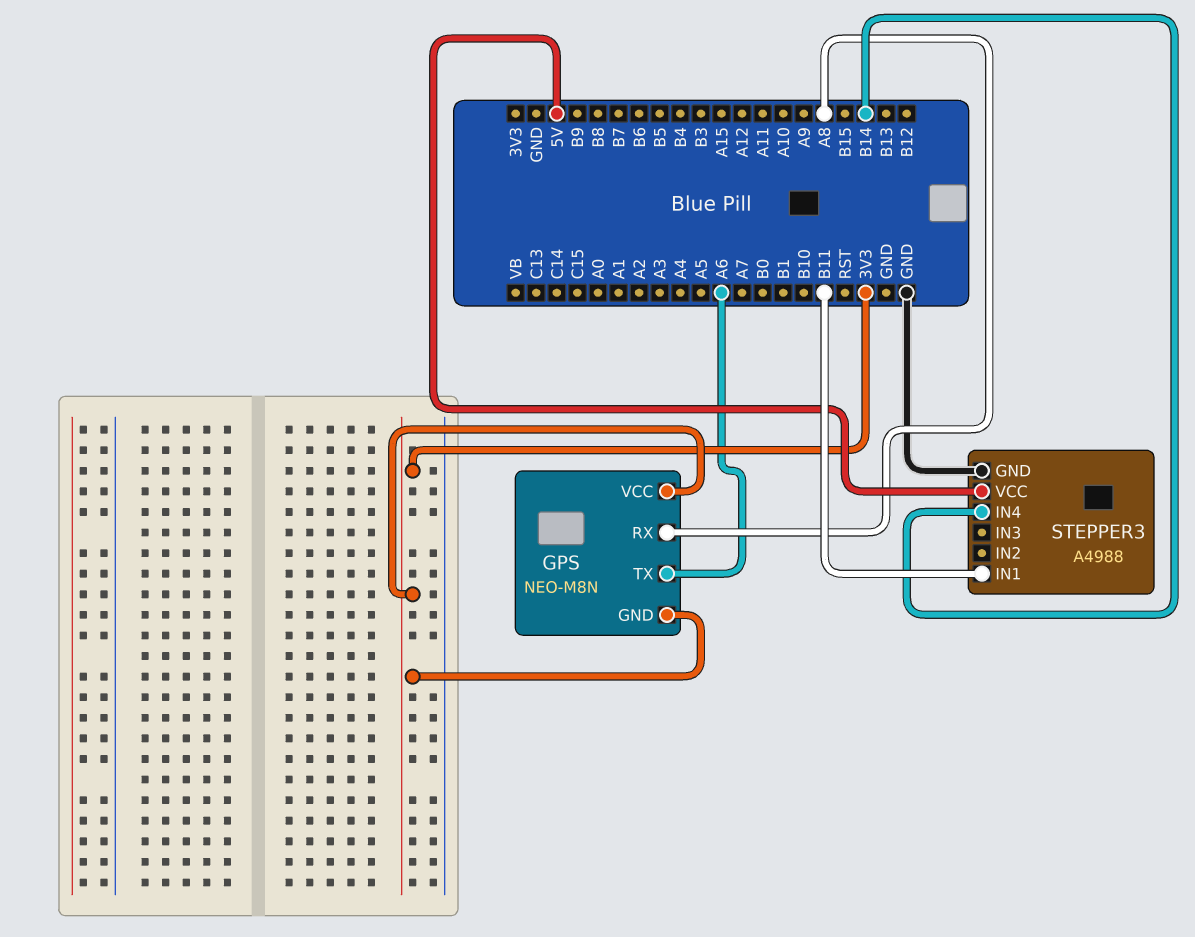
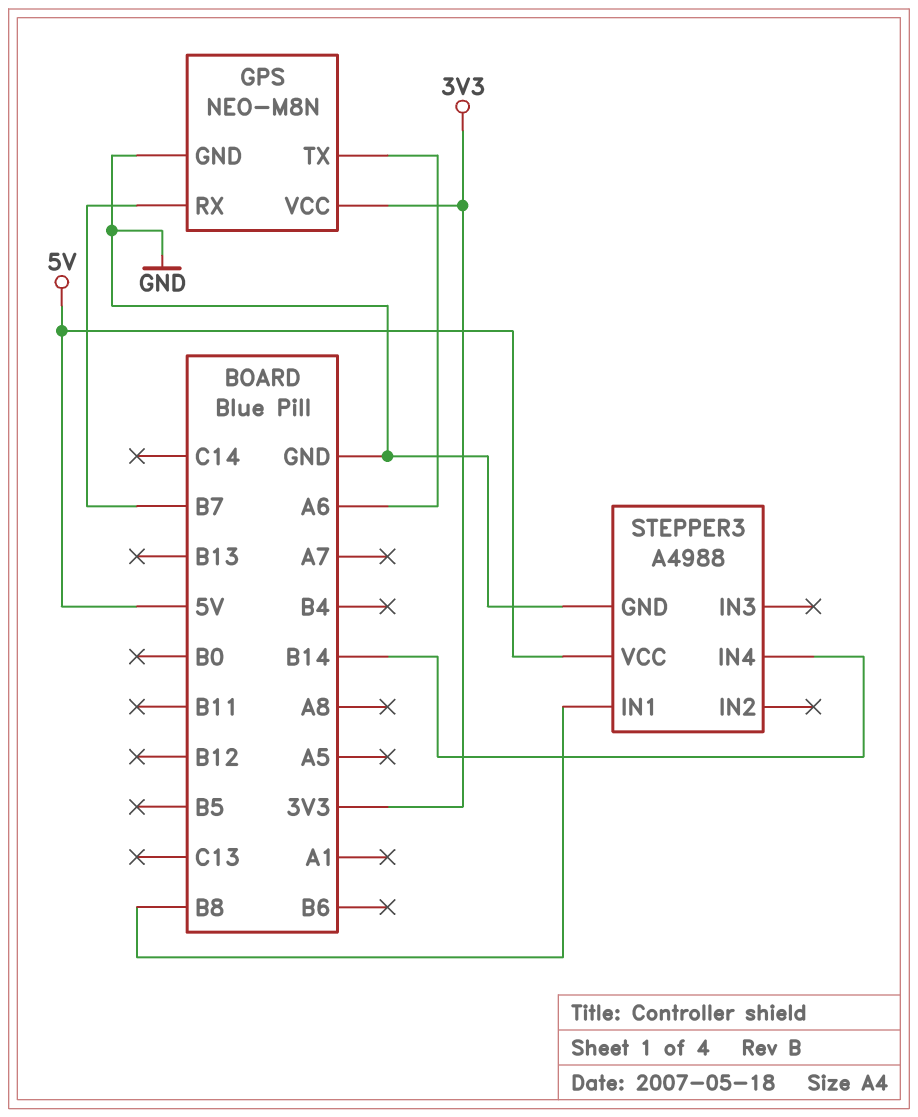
GPS pin GND: 3V3 -> GND
GPS pin RX: A8 -> B7
STEPPER3 pin IN1: B11 -> B8

